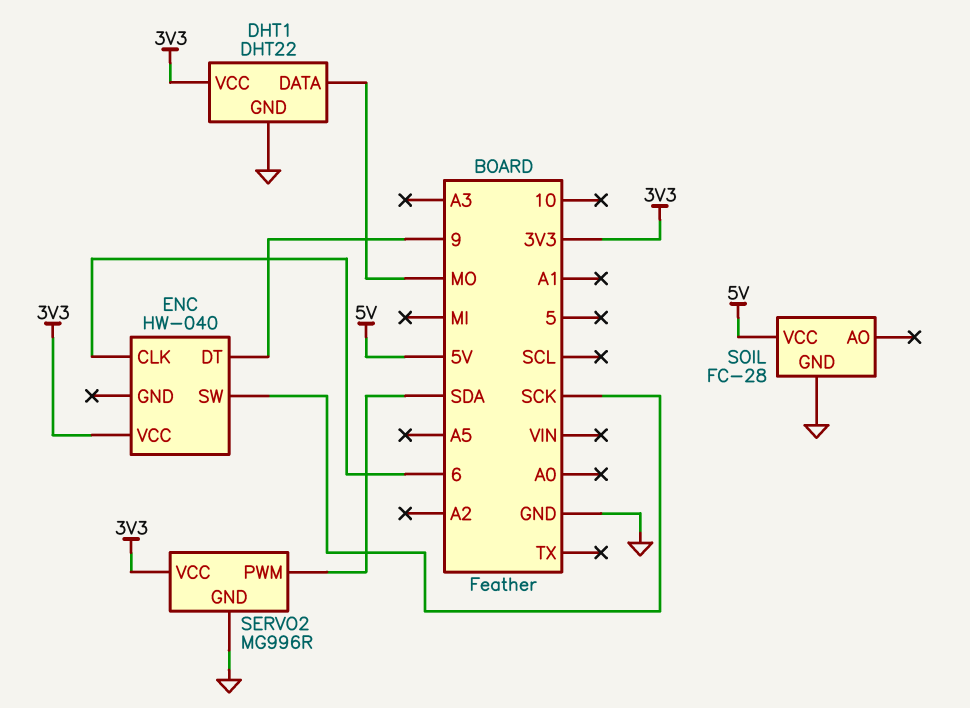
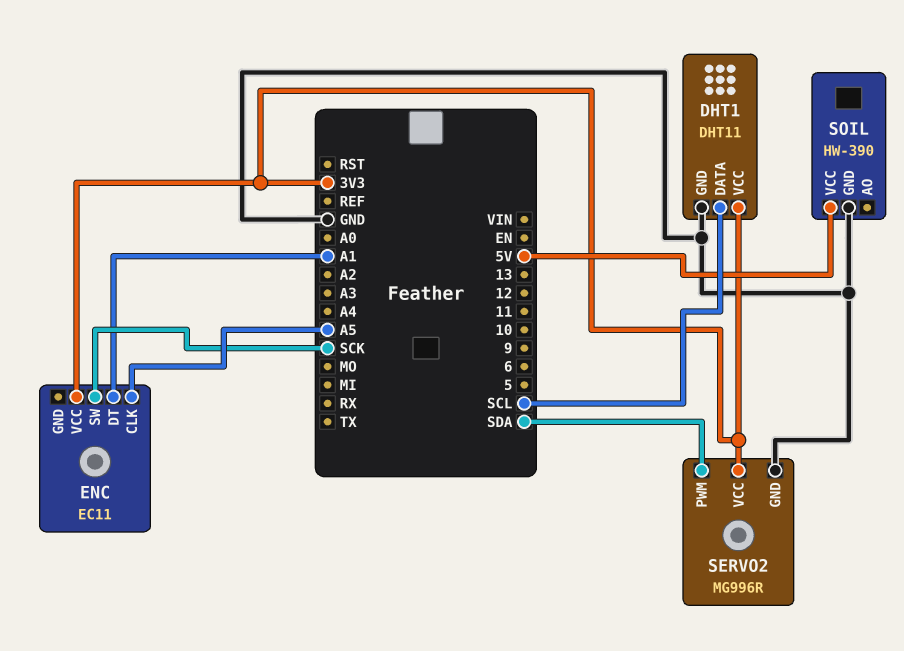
DHT1: DHT22 -> DHT11
DHT1 pin DATA: MO -> SCL
ENC: HW-040 -> EC11
ENC pin CLK: 6 -> A5
ENC pin DT: 9 -> A1
SOIL: FC-28 -> HW-390

